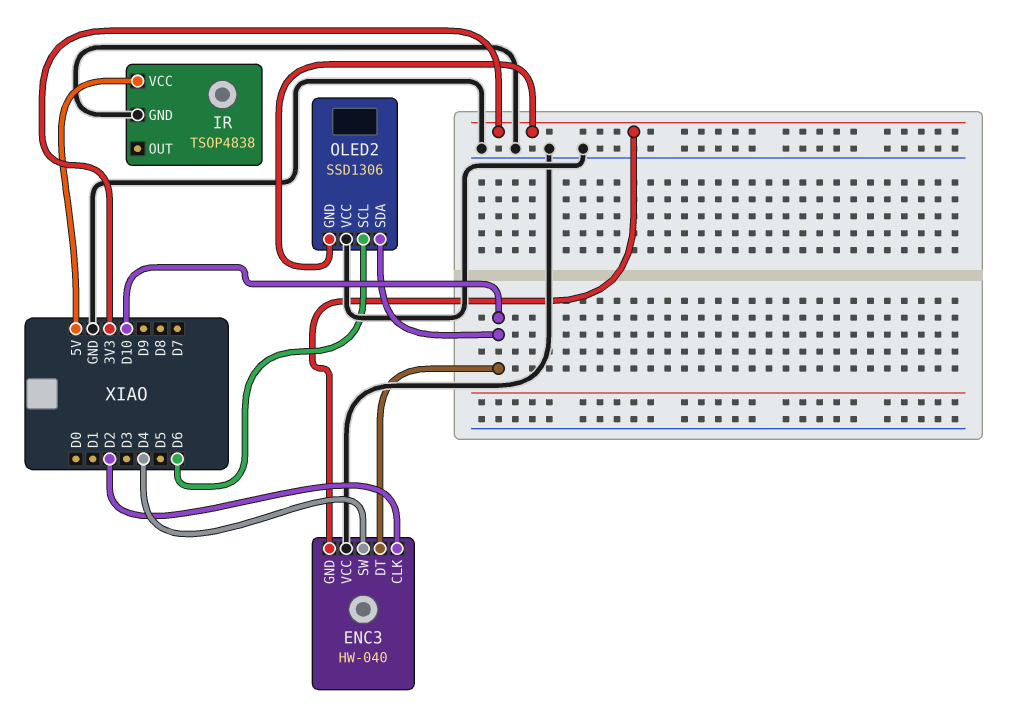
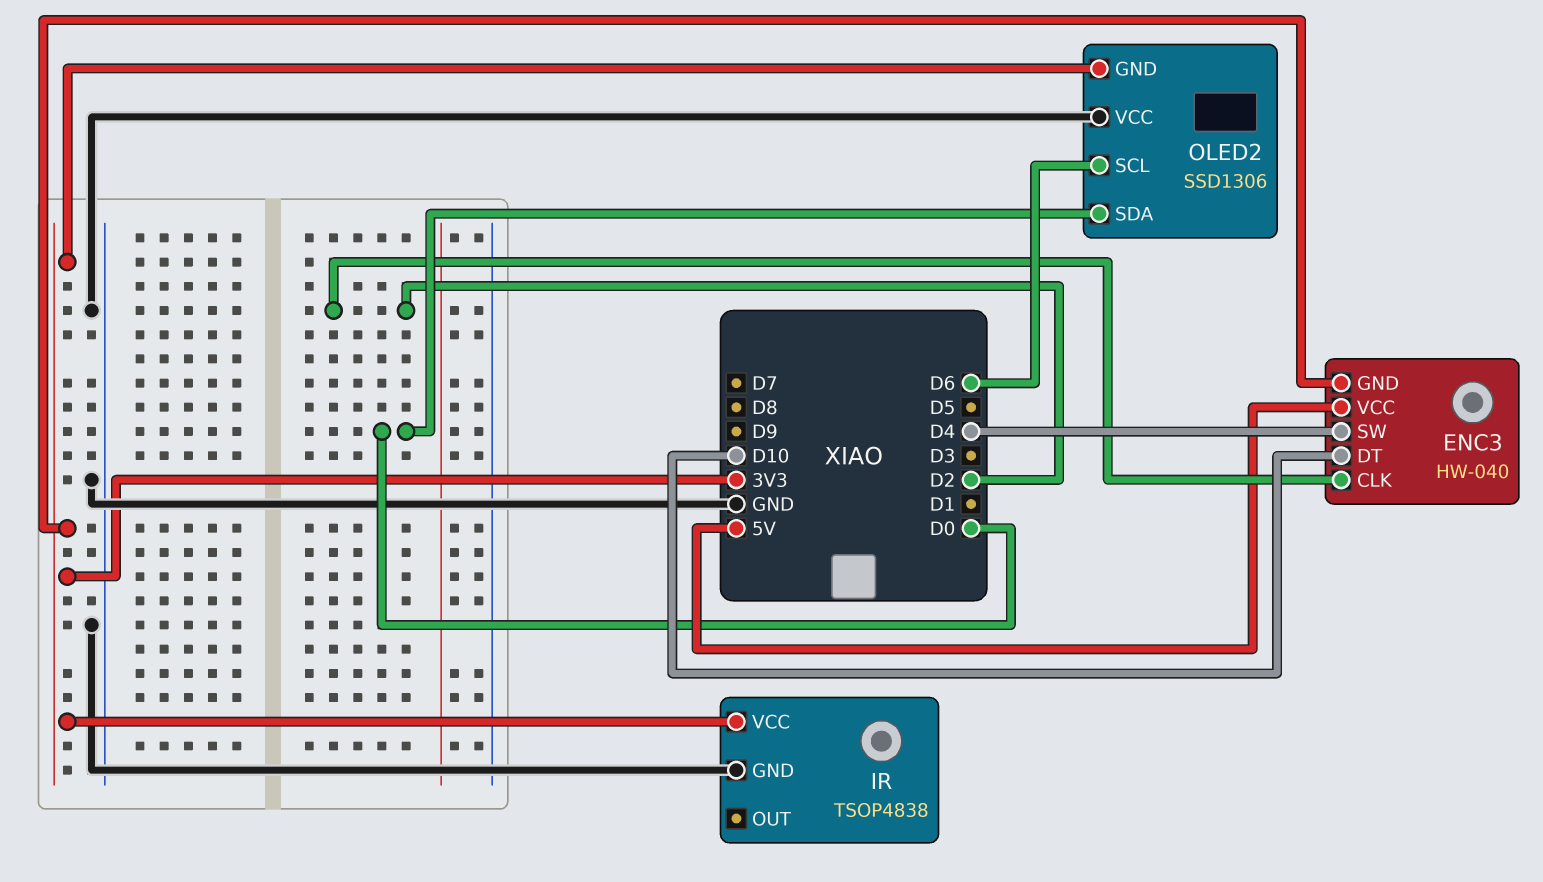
ENC3 pin VCC: GND -> 5V
IR pin VCC: 5V -> 3V3
OLED2 pin SDA: D10 -> D0

